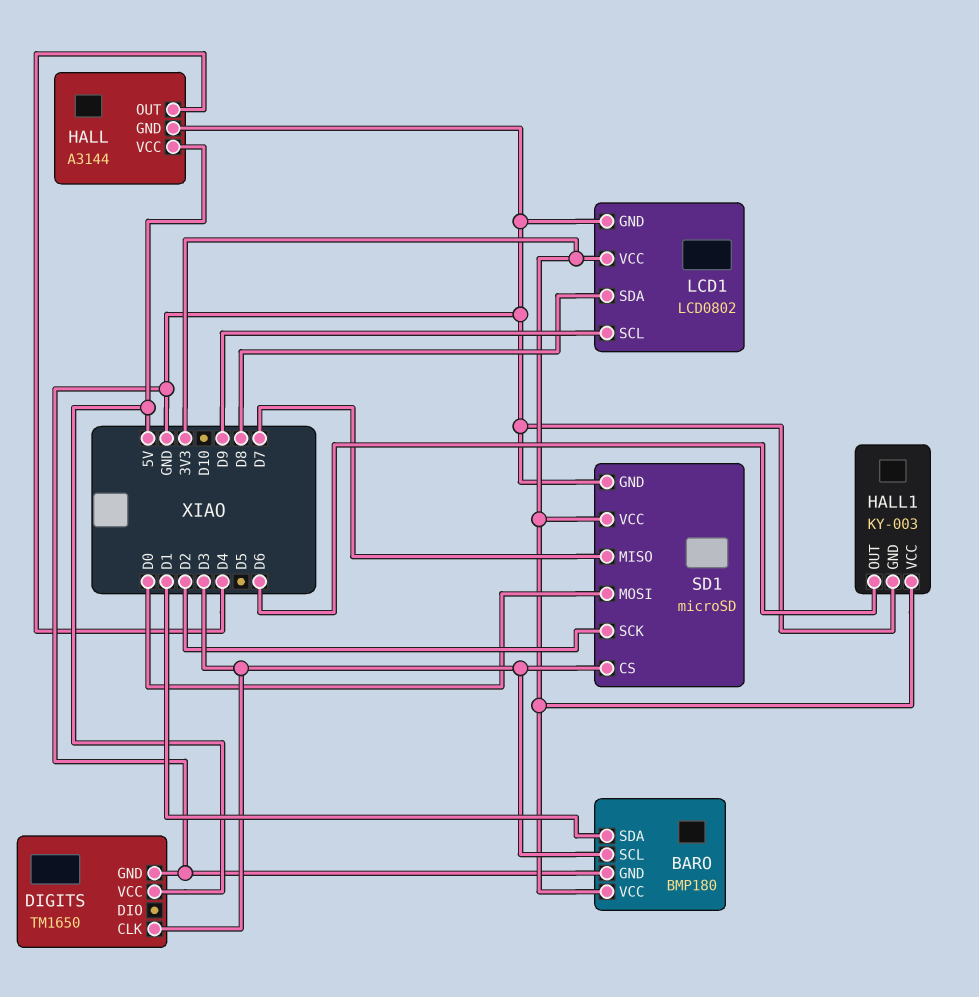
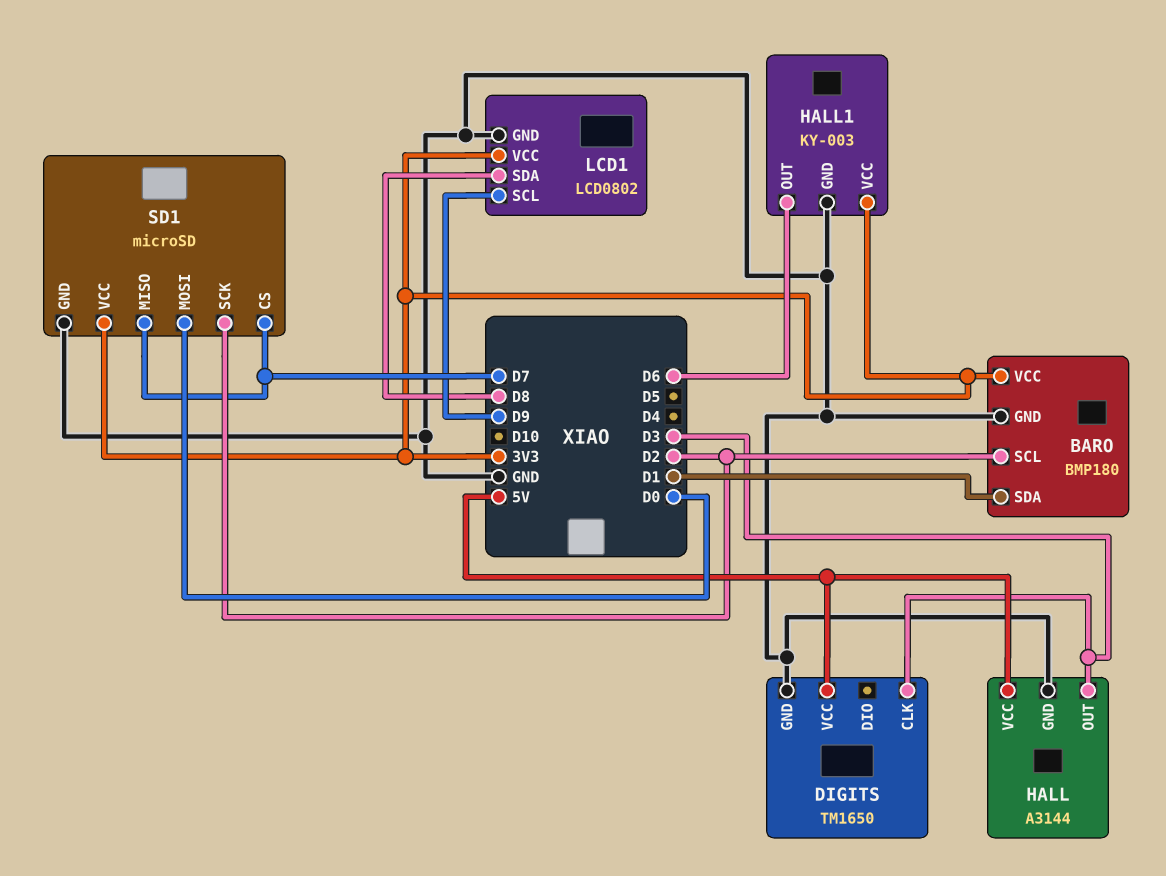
BARO pin SCL: D3 -> D2
HALL pin OUT: D4 -> D3
SD1 pin CS: D3 -> D7

